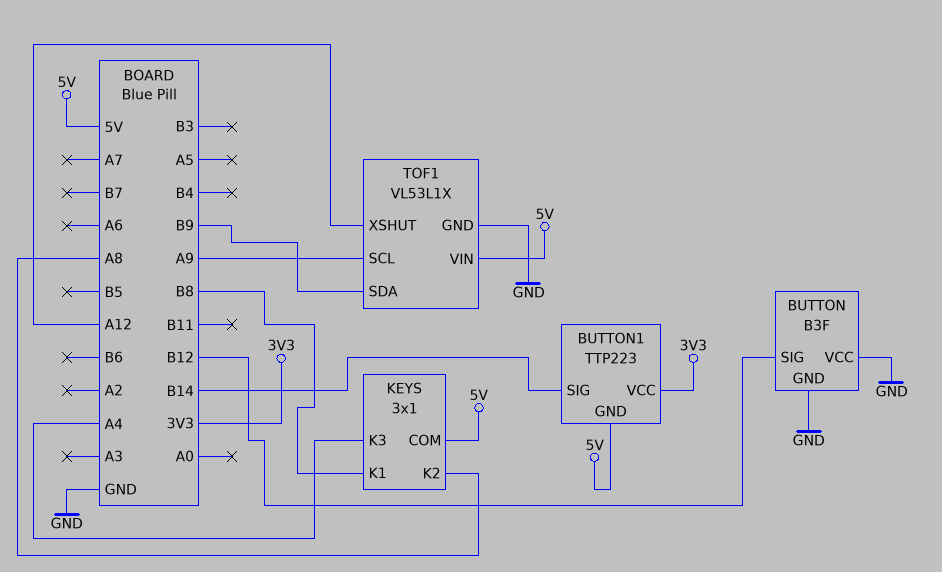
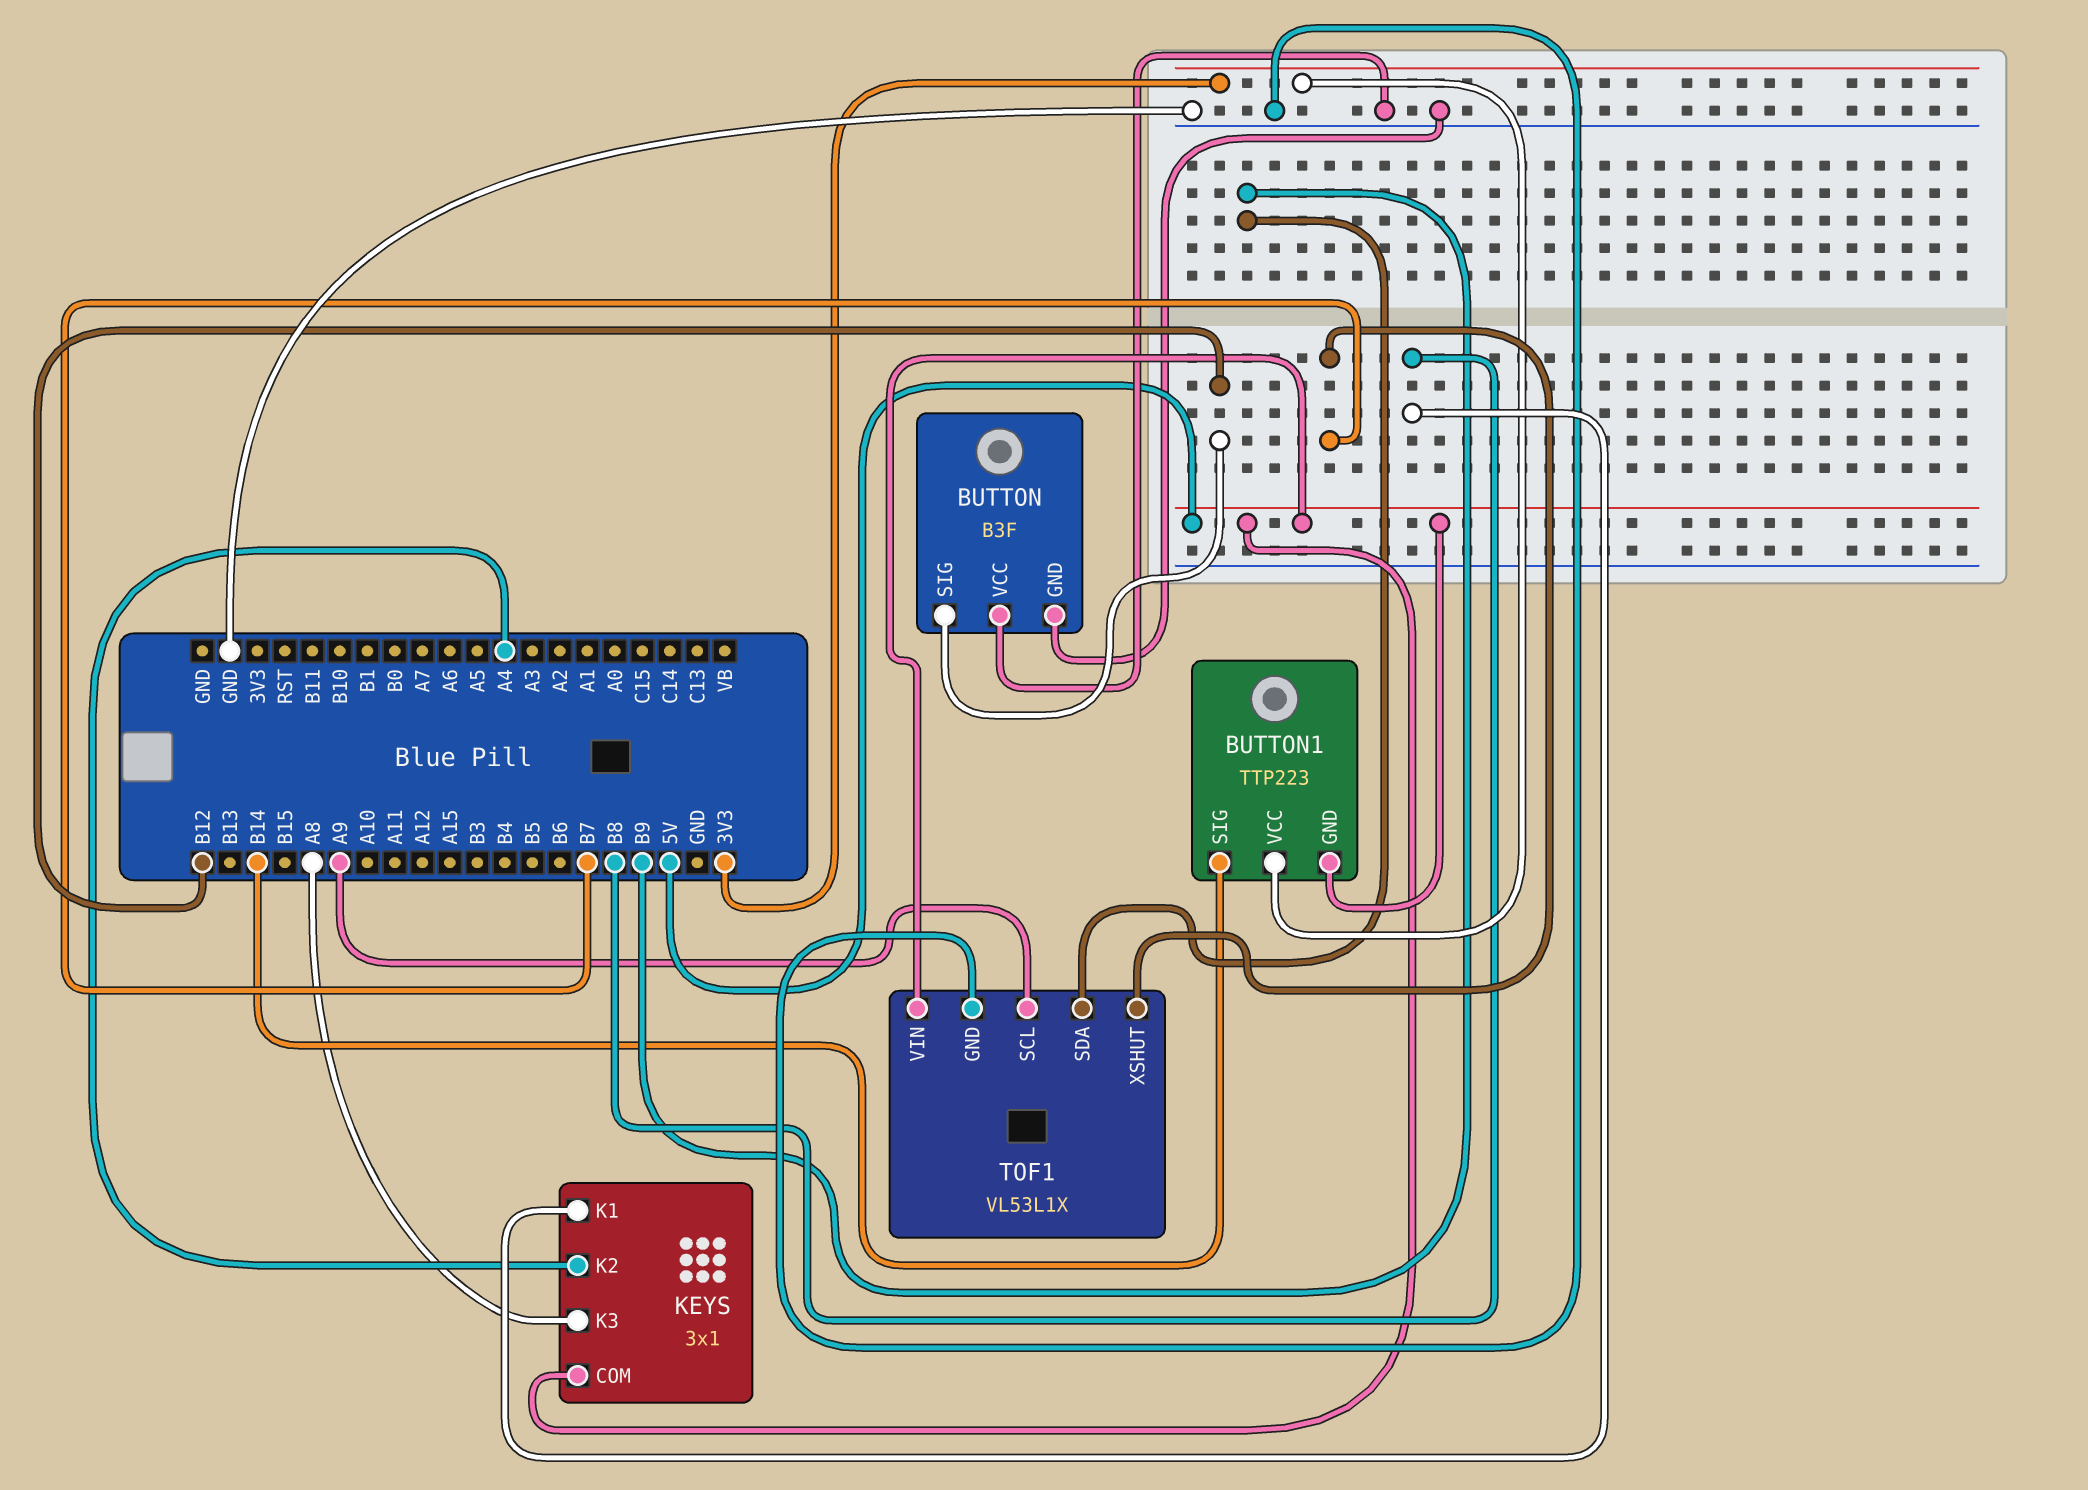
KEYS pin K2: A8 -> A4
KEYS pin K3: A4 -> A8
TOF1 pin XSHUT: A12 -> B7

